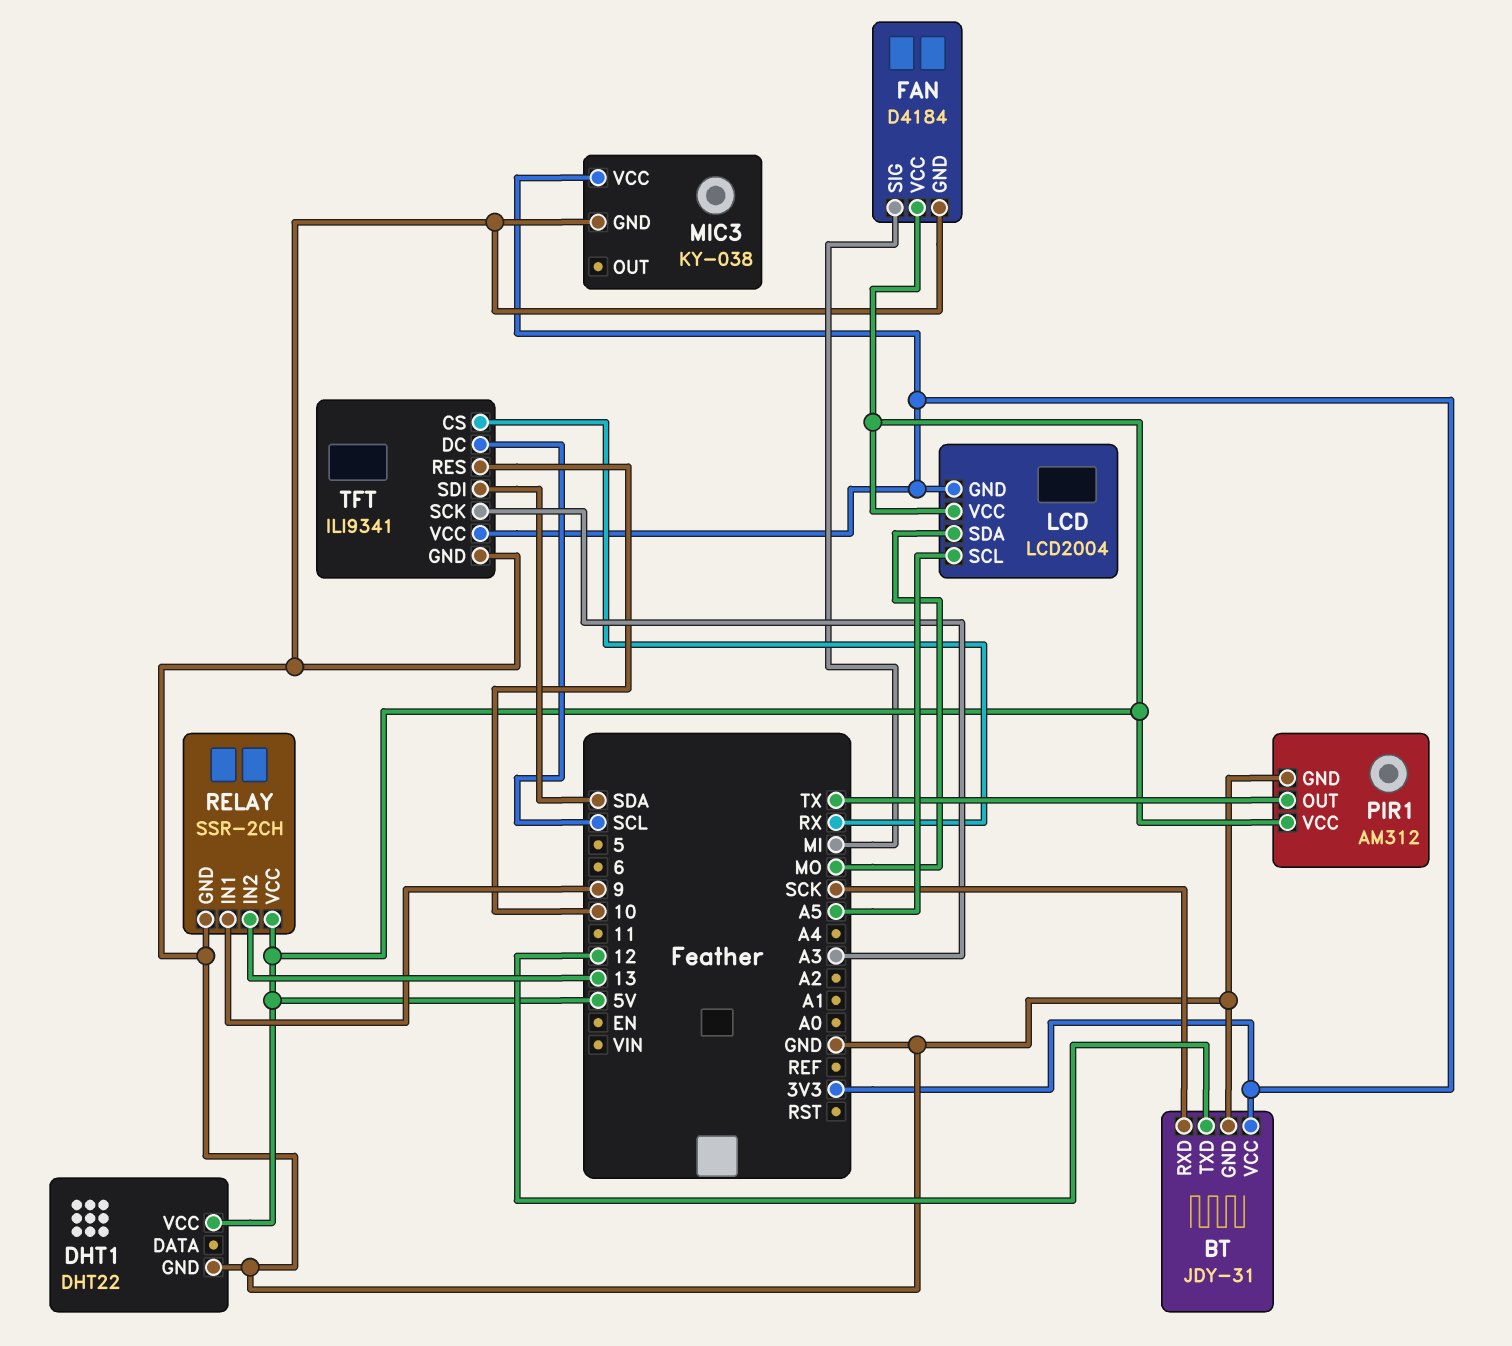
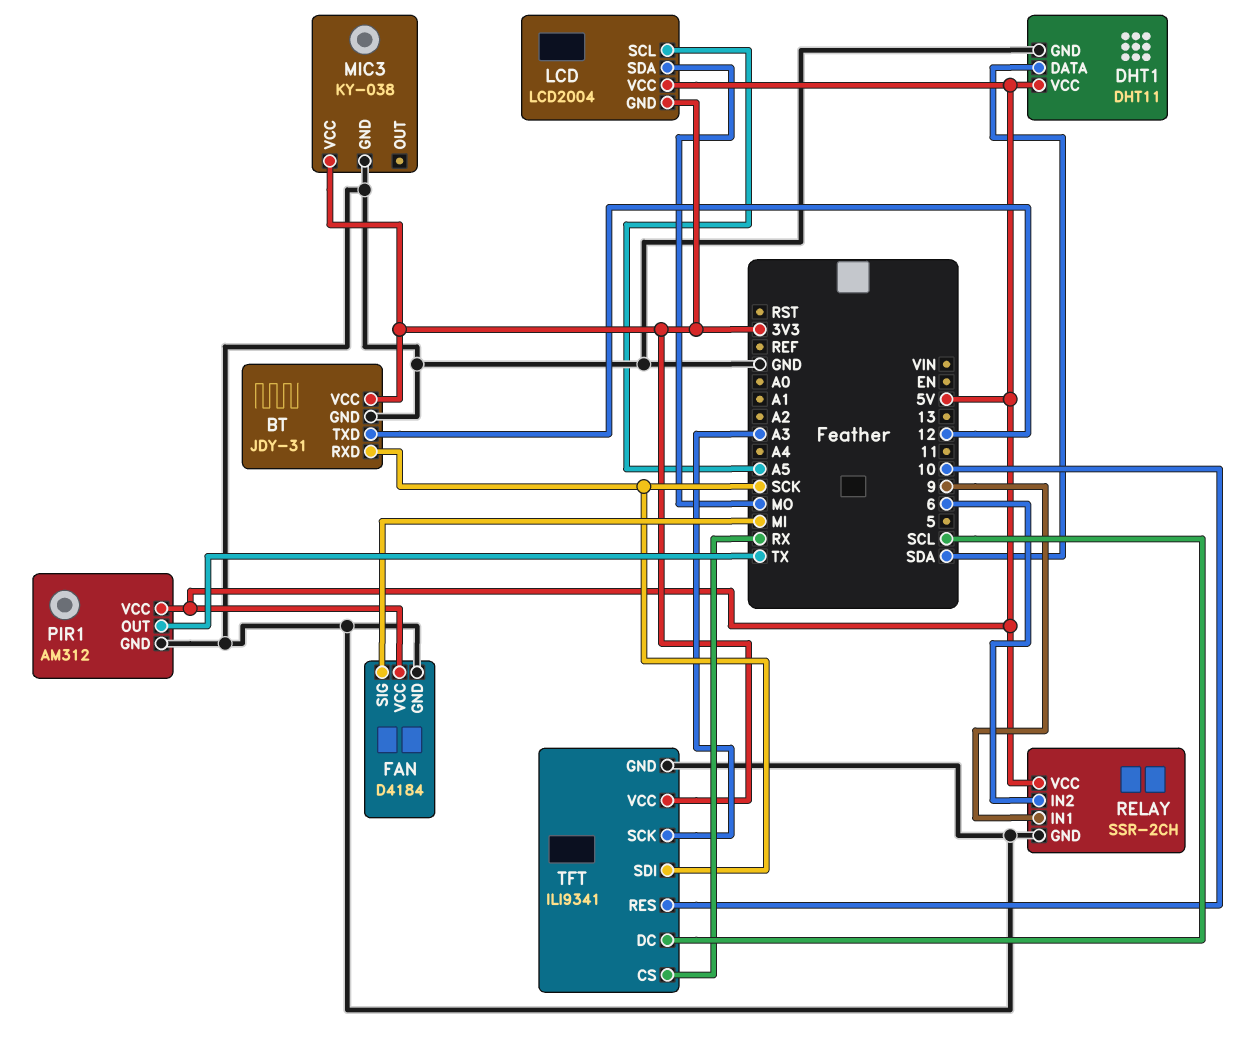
DHT1: DHT22 -> DHT11
DHT1 pin DATA: none -> SDA
RELAY pin IN2: 13 -> 6
TFT pin SDI: SDA -> SCK

